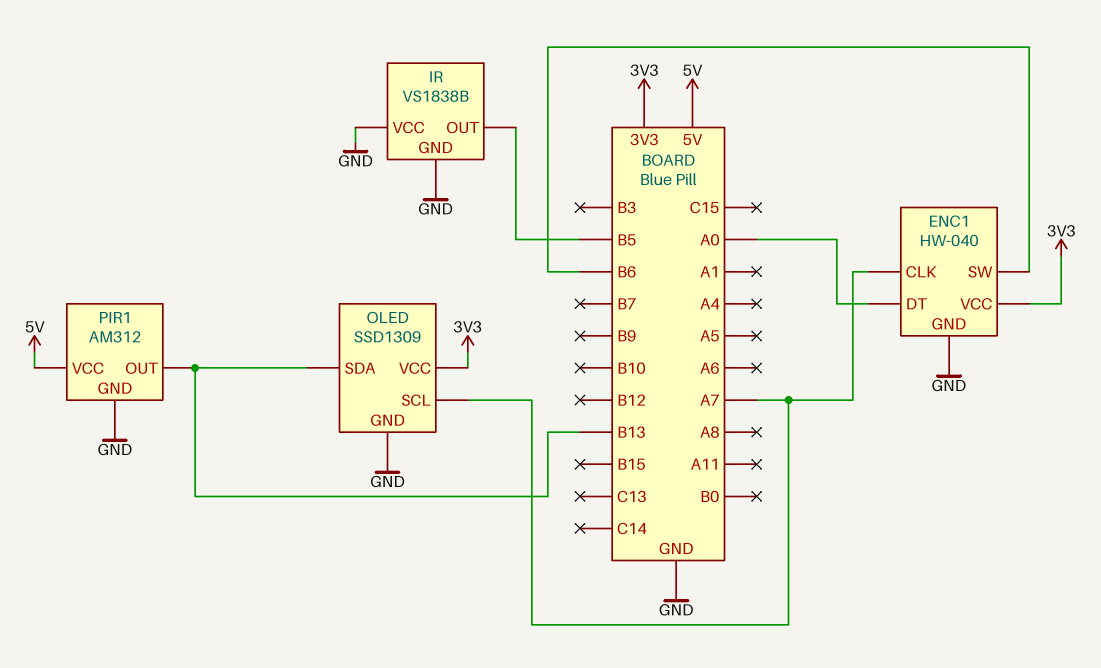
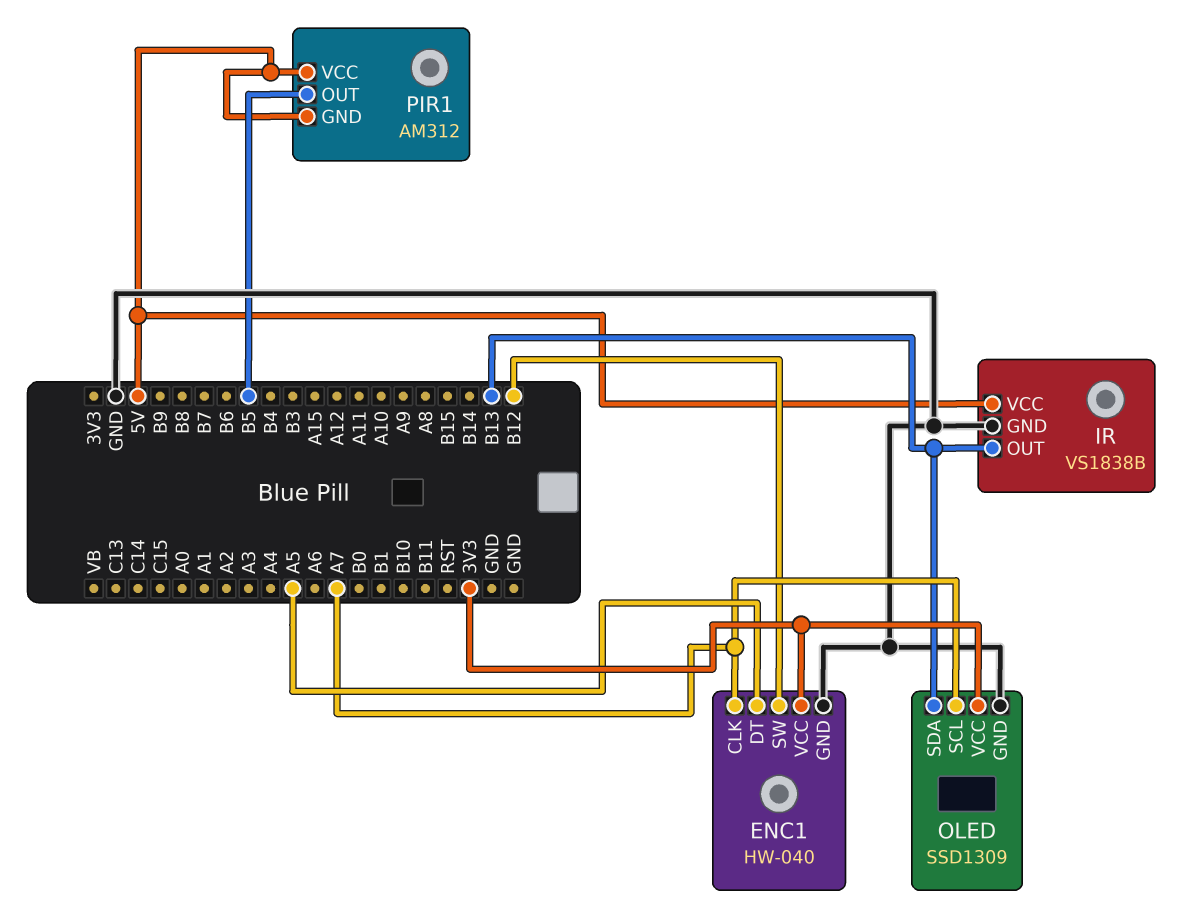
ENC1 pin DT: A0 -> A5
ENC1 pin SW: B6 -> B12
IR pin OUT: B5 -> B13
IR pin VCC: GND -> 5V
PIR1 pin GND: GND -> 5V
PIR1 pin OUT: B13 -> B5

